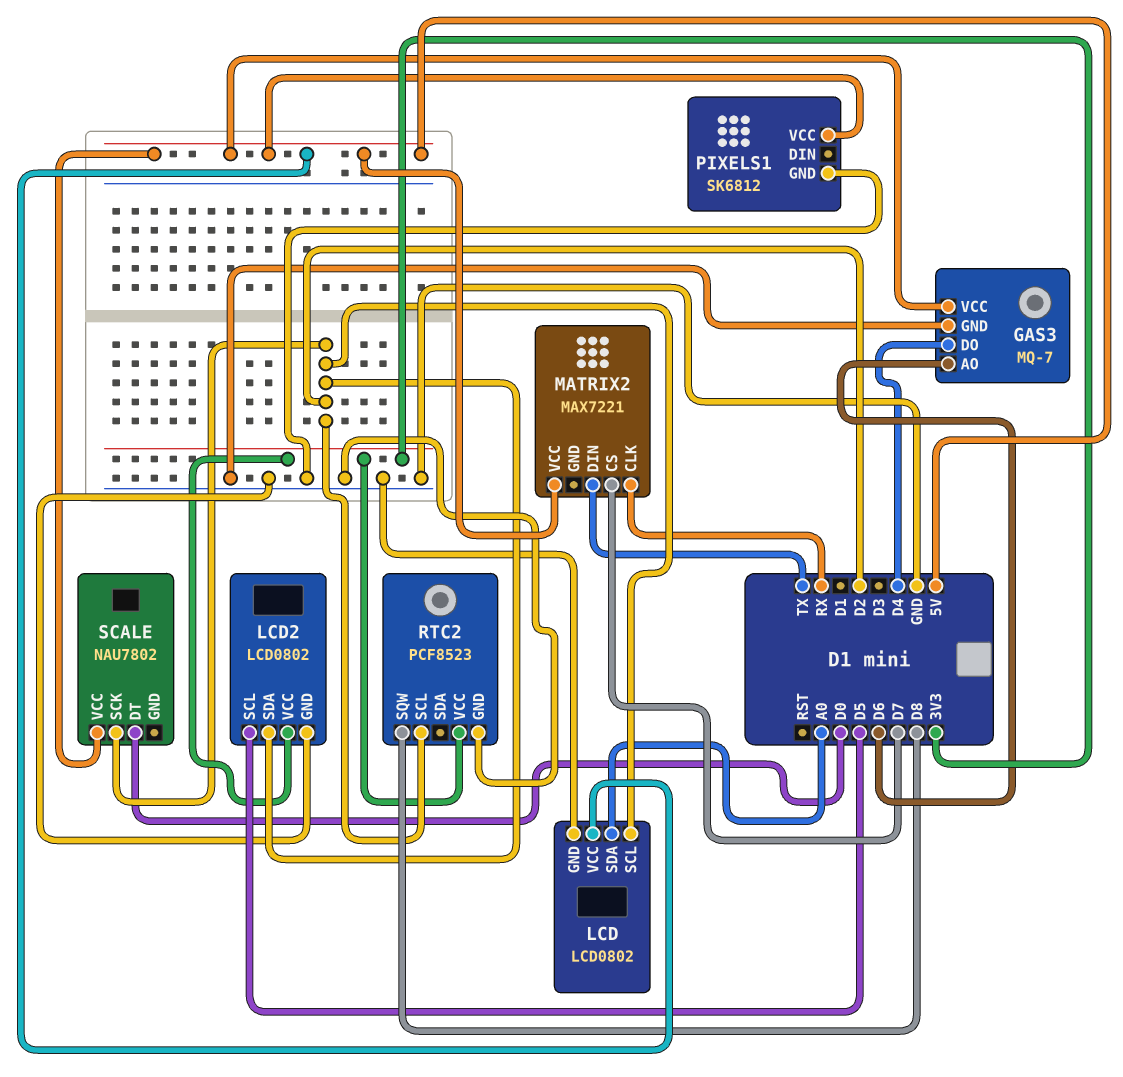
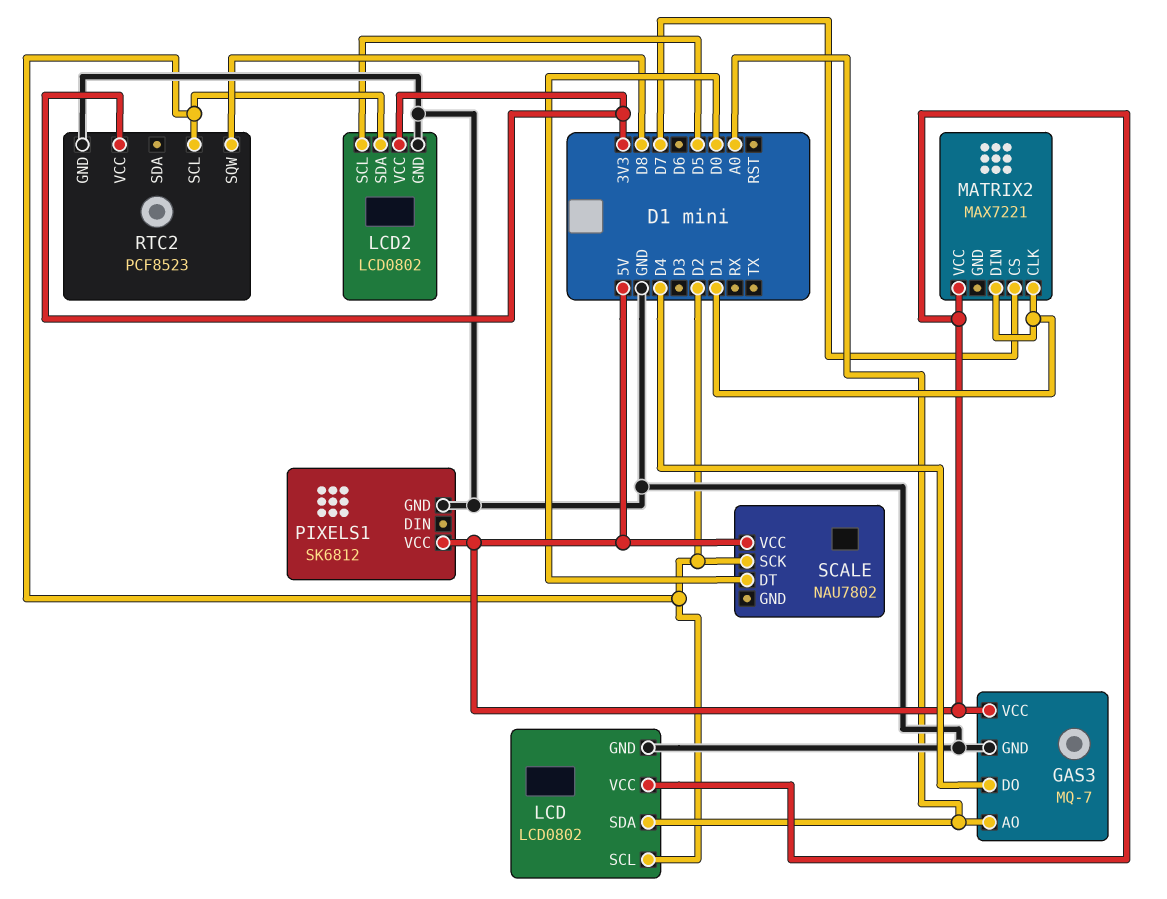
GAS3 pin AO: D6 -> A0
MATRIX2 pin CLK: RX -> D1
MATRIX2 pin DIN: TX -> D1

